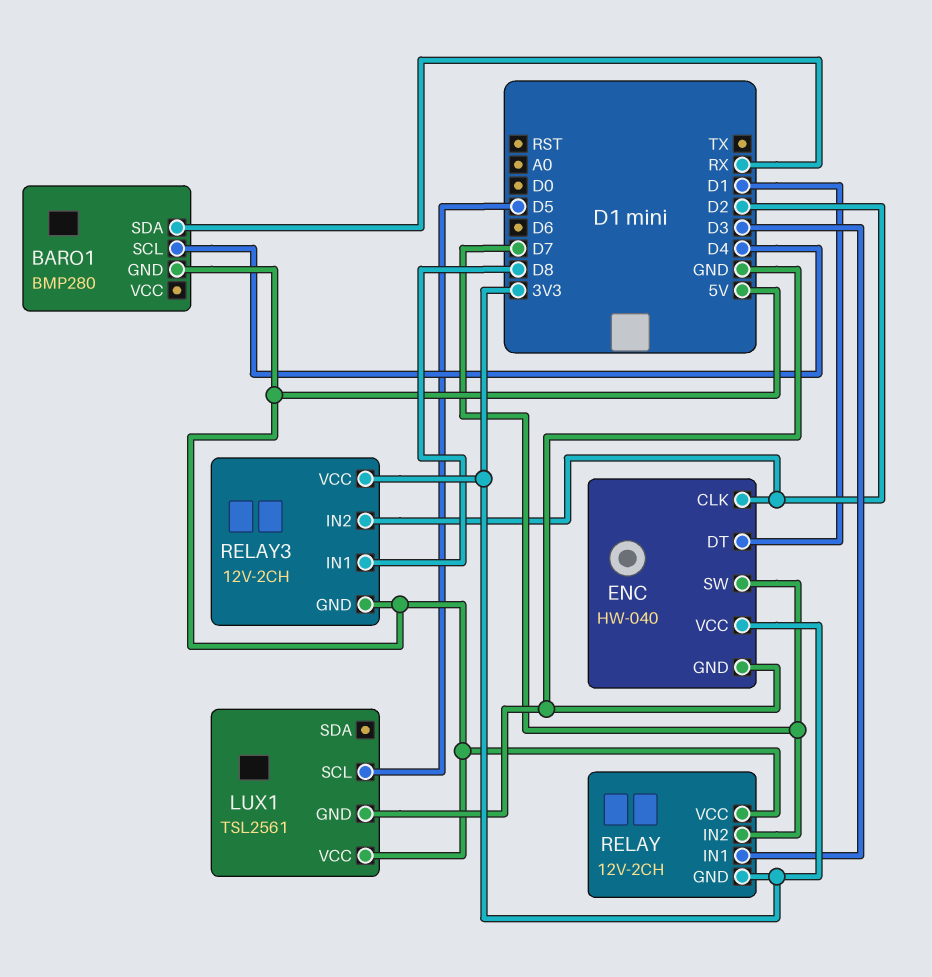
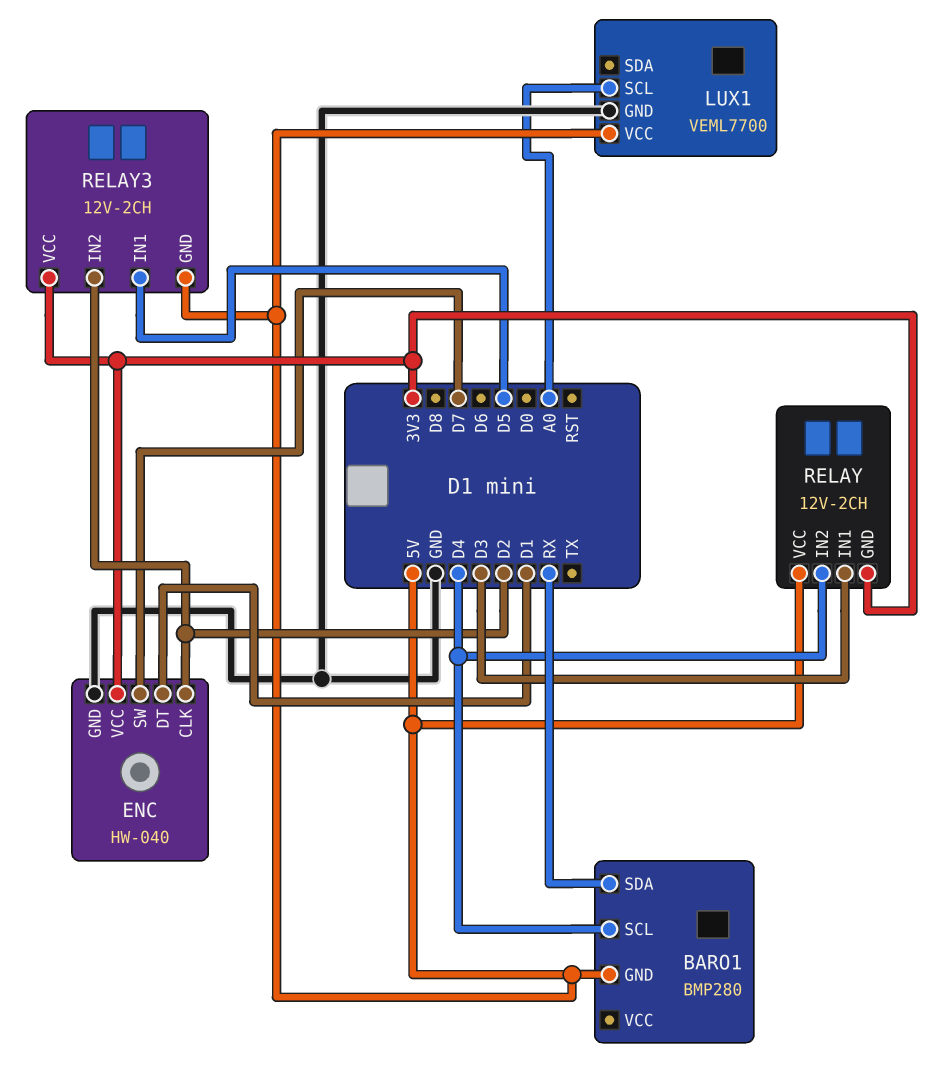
LUX1: TSL2561 -> VEML7700
LUX1 pin SCL: D5 -> A0
RELAY pin IN2: D7 -> D4
RELAY3 pin IN1: D8 -> D5

